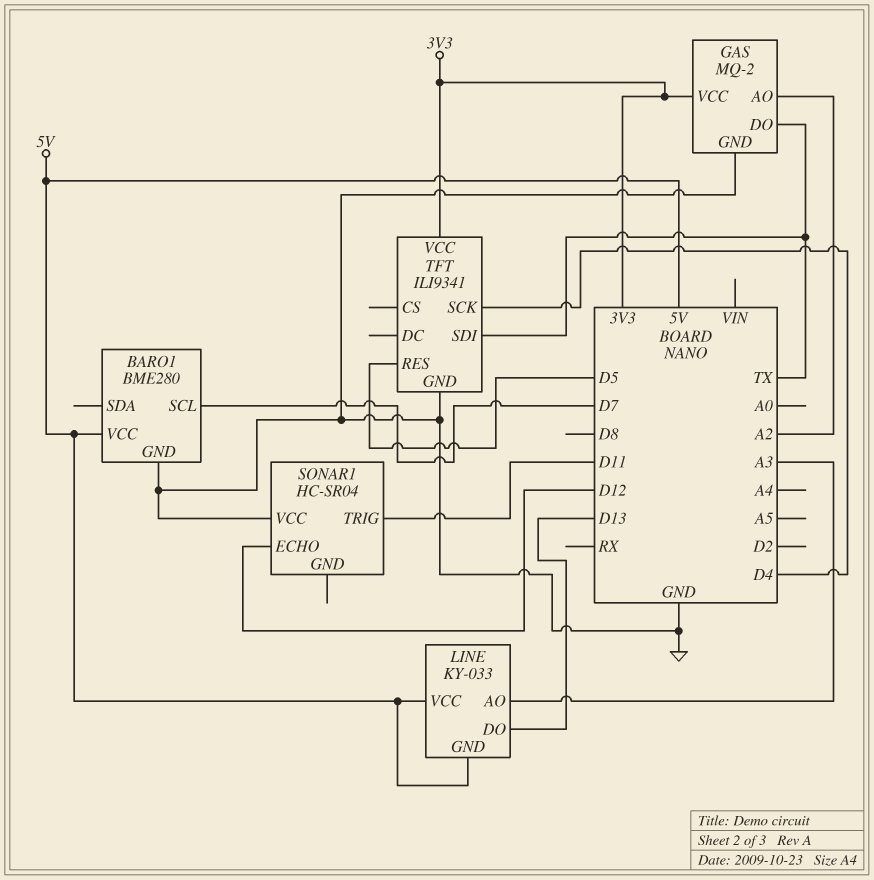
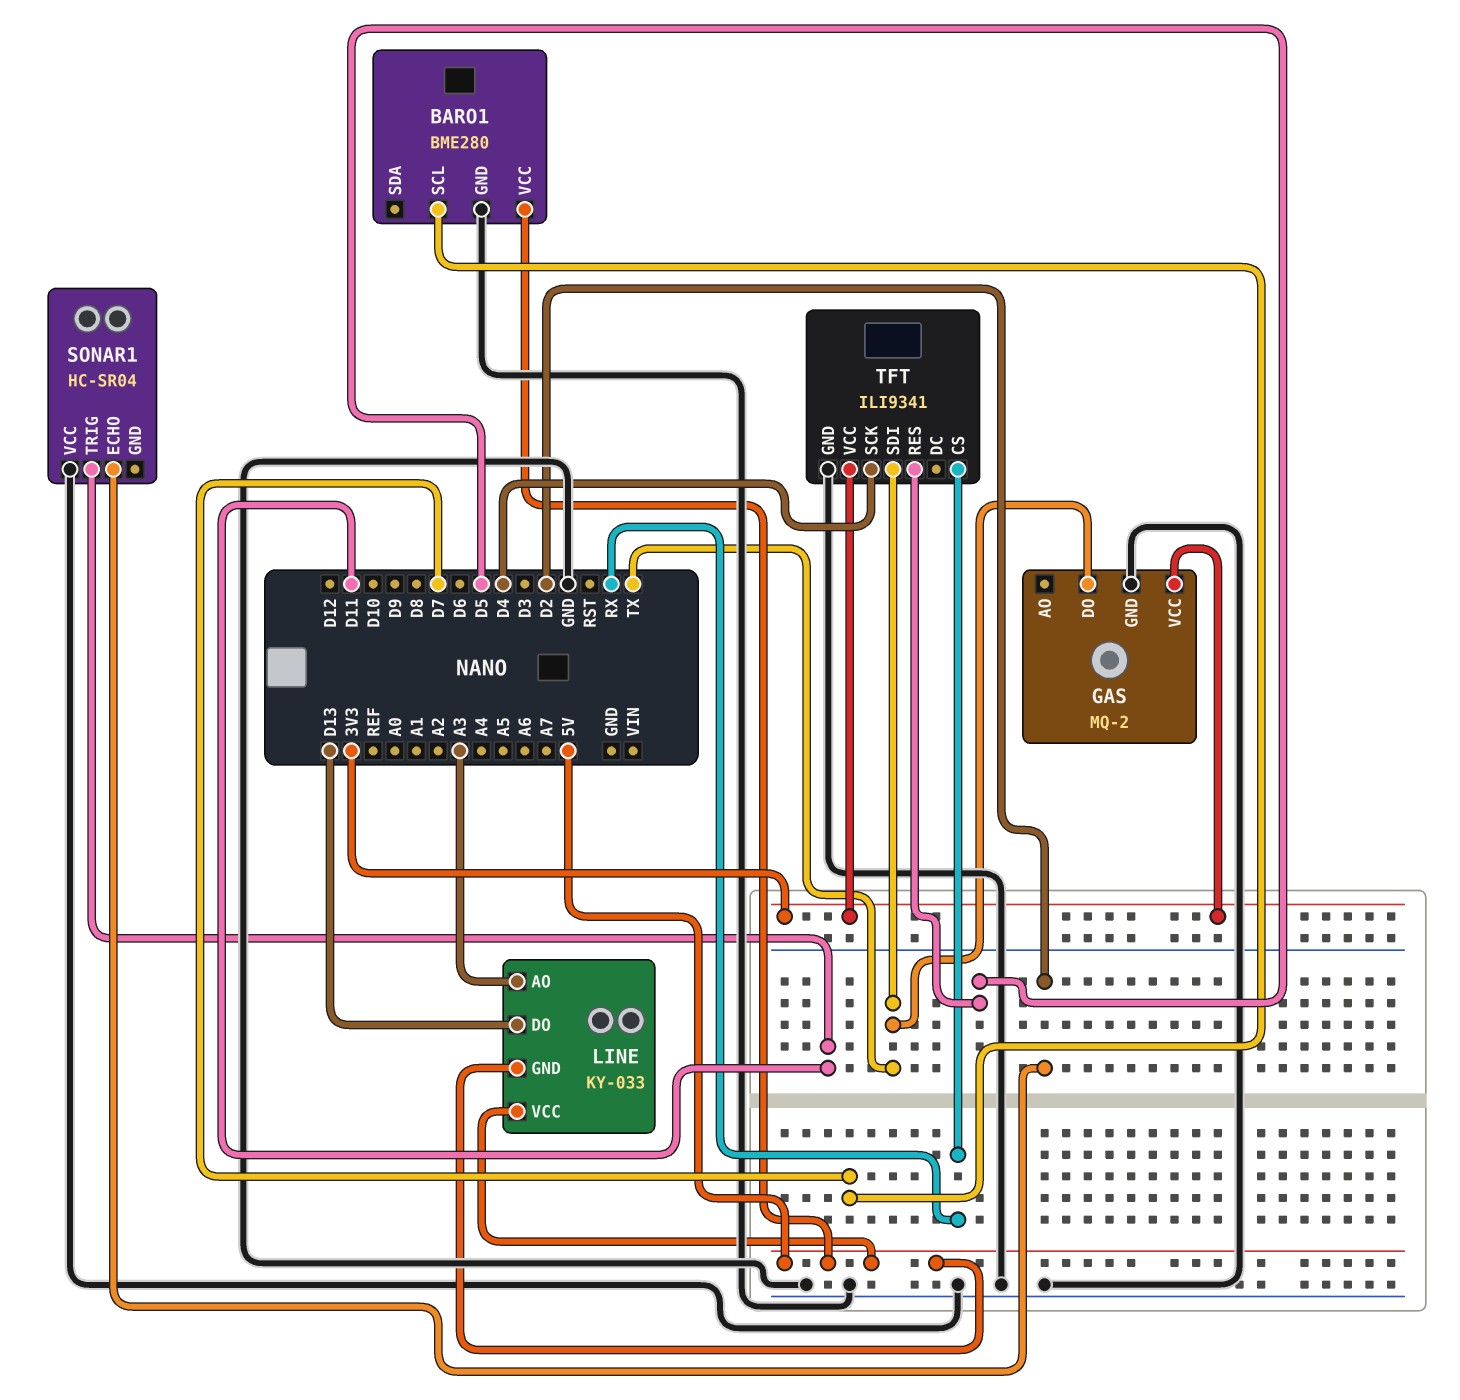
GAS pin AO: A2 -> none
SONAR1 pin ECHO: D12 -> D2
TFT pin CS: none -> RX

